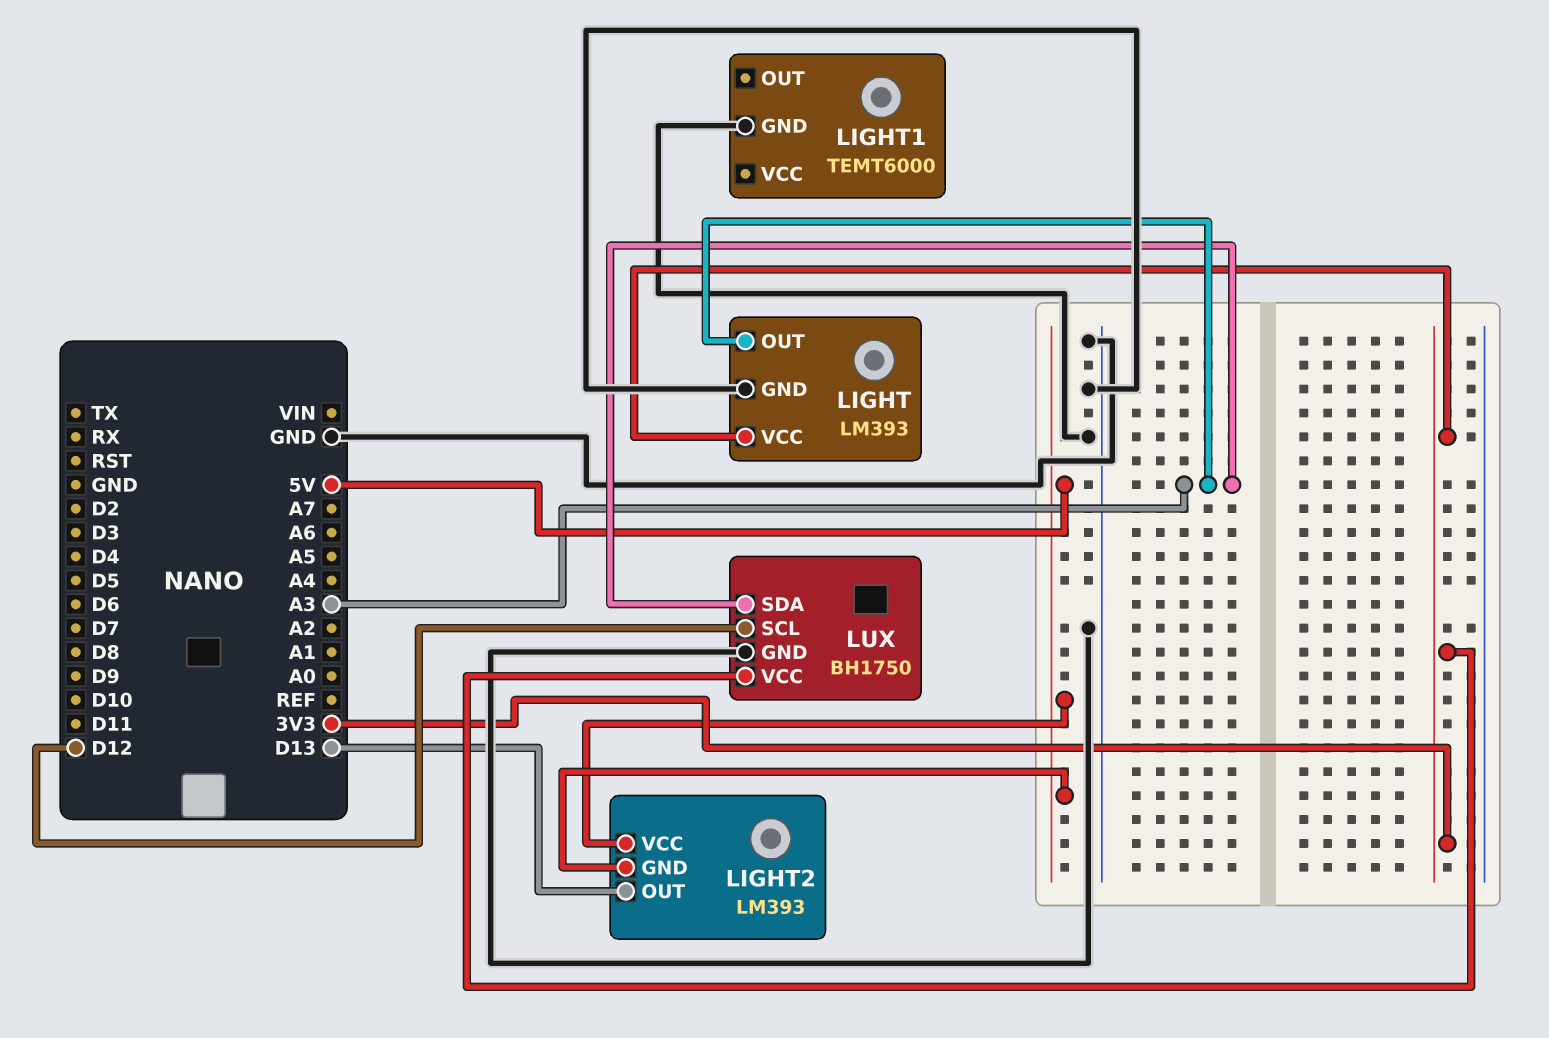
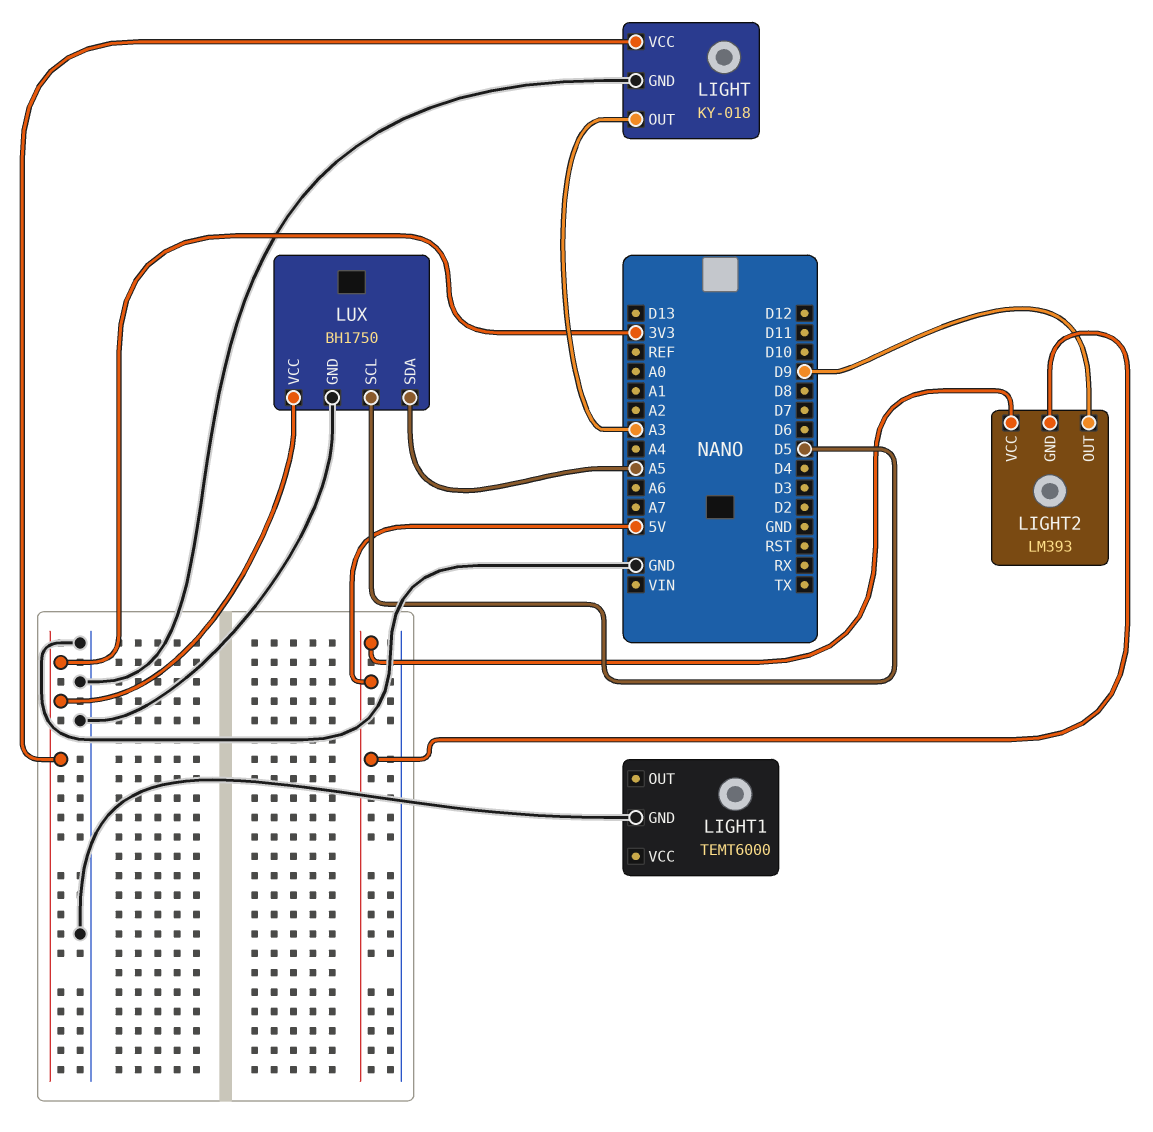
LIGHT: LM393 -> KY-018
LIGHT2 pin OUT: D13 -> D9
LUX pin SCL: D12 -> D5
LUX pin SDA: A3 -> A5

